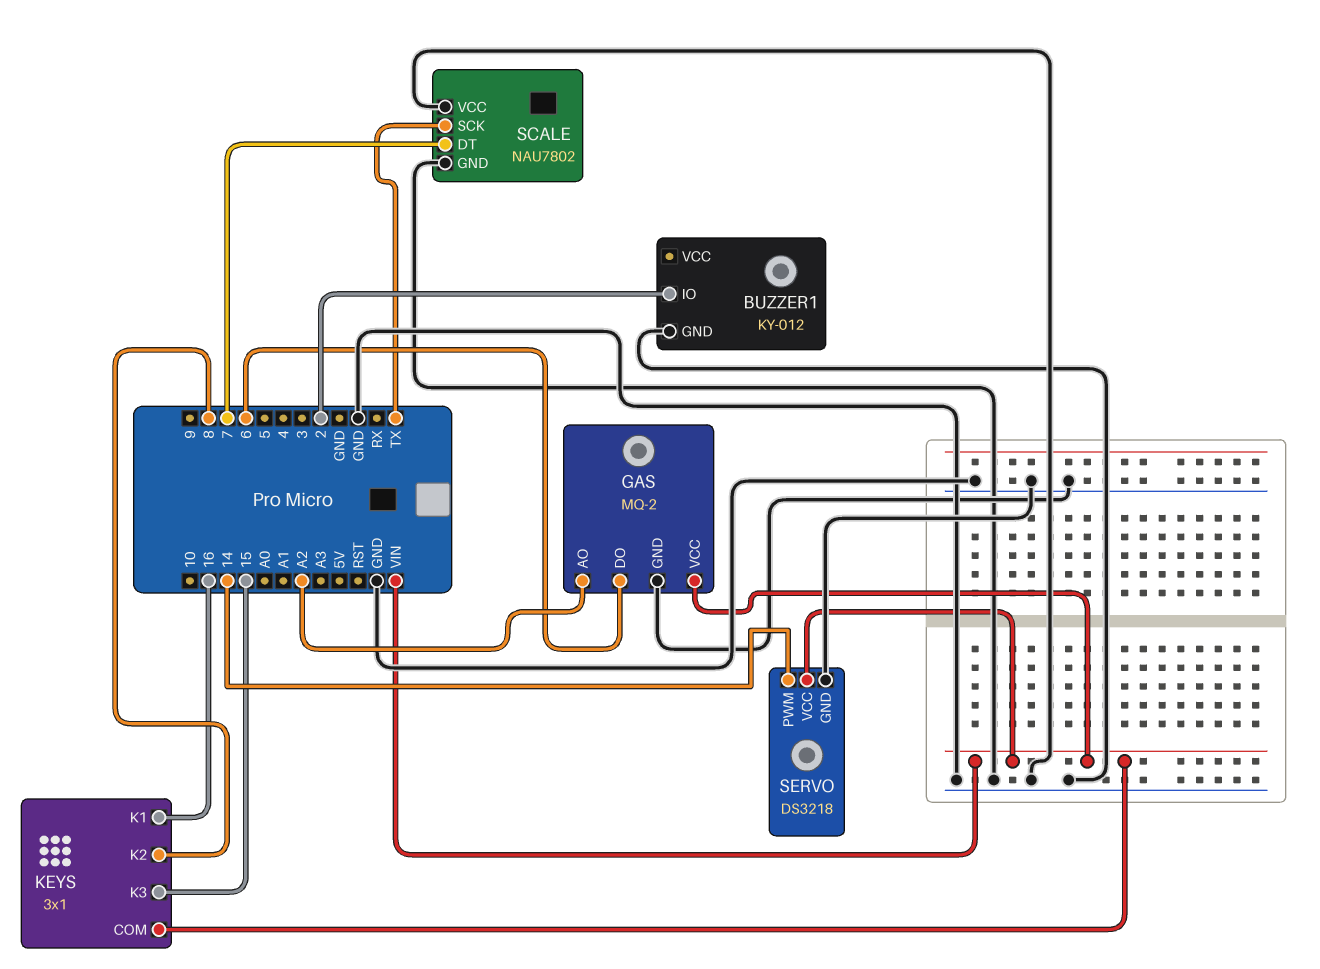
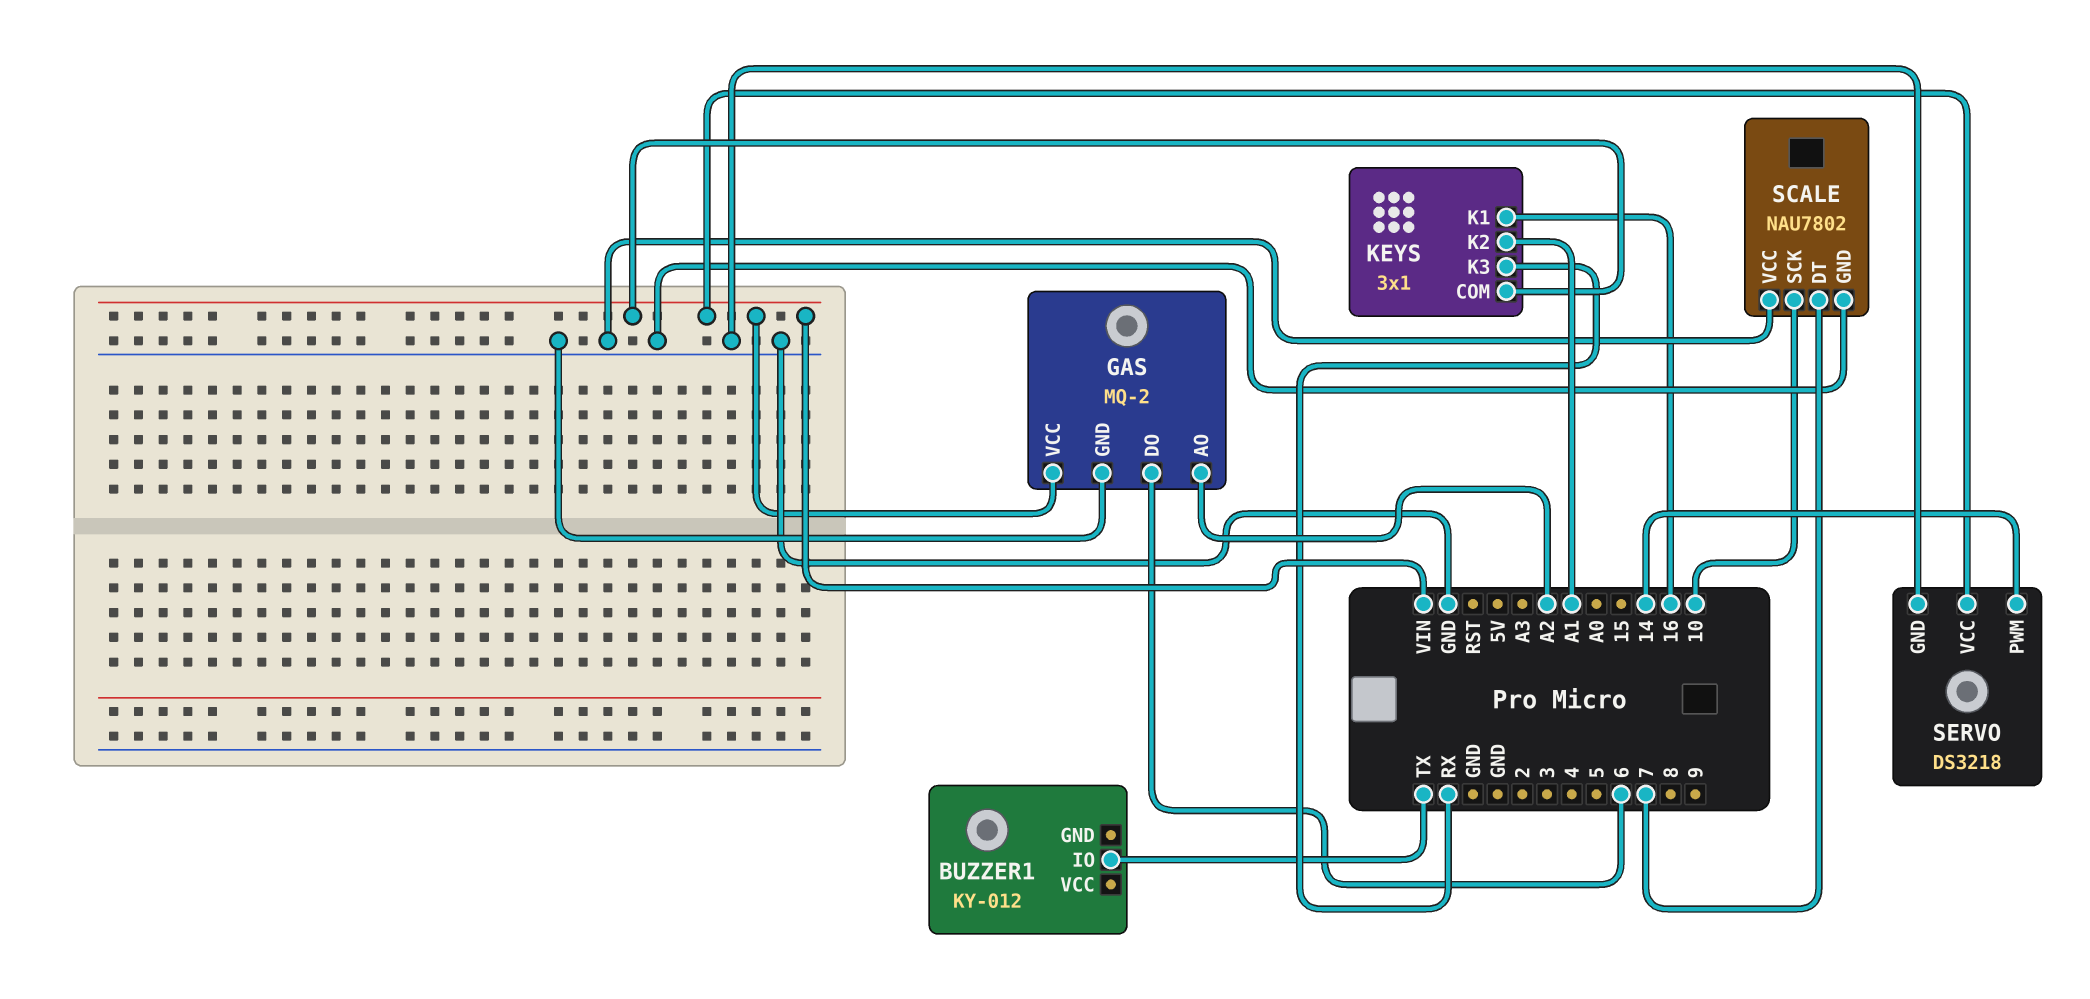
BUZZER1 pin GND: GND -> none
BUZZER1 pin IO: 2 -> TX
KEYS pin K2: 8 -> A1
KEYS pin K3: 15 -> RX
SCALE pin SCK: TX -> 10

